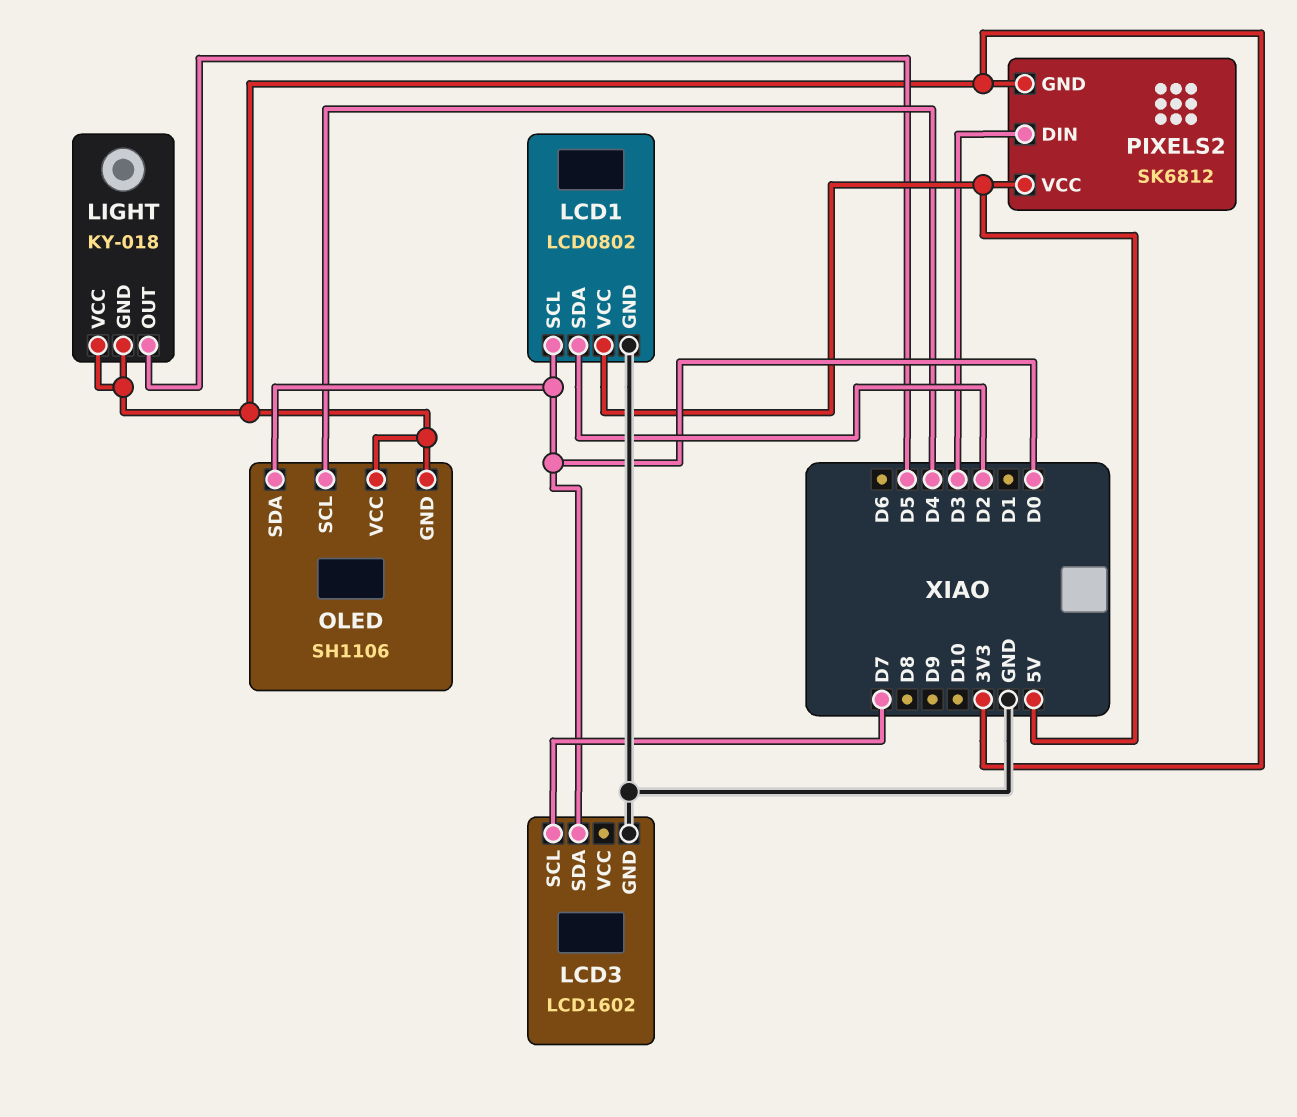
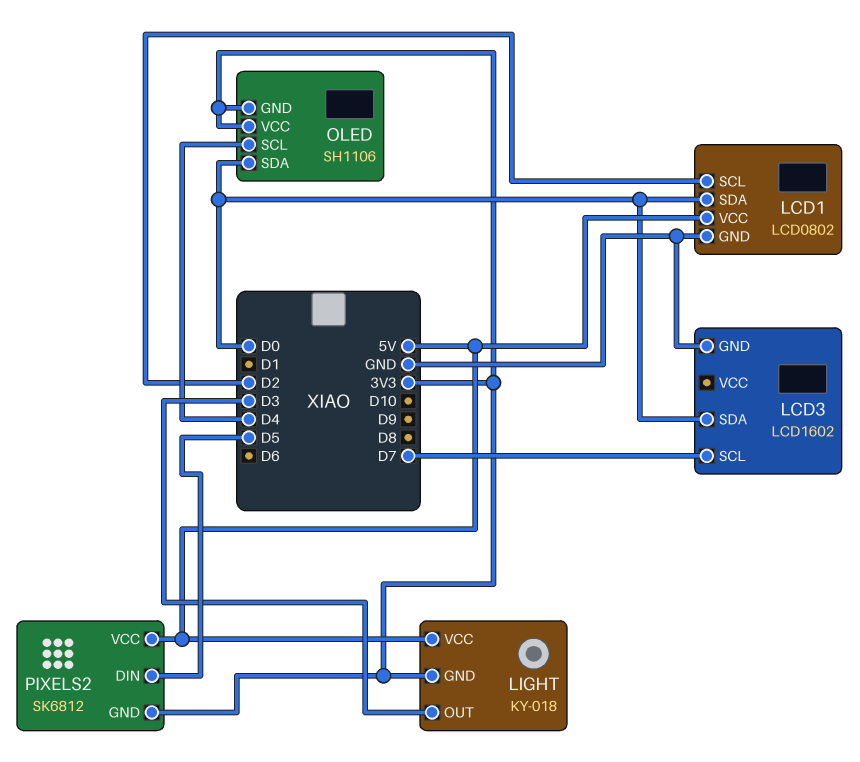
LCD1 pin SCL: D0 -> D2
LCD1 pin SDA: D2 -> D0
LIGHT pin OUT: D5 -> D3
LIGHT pin VCC: 3V3 -> 5V
PIXELS2 pin DIN: D3 -> D5

